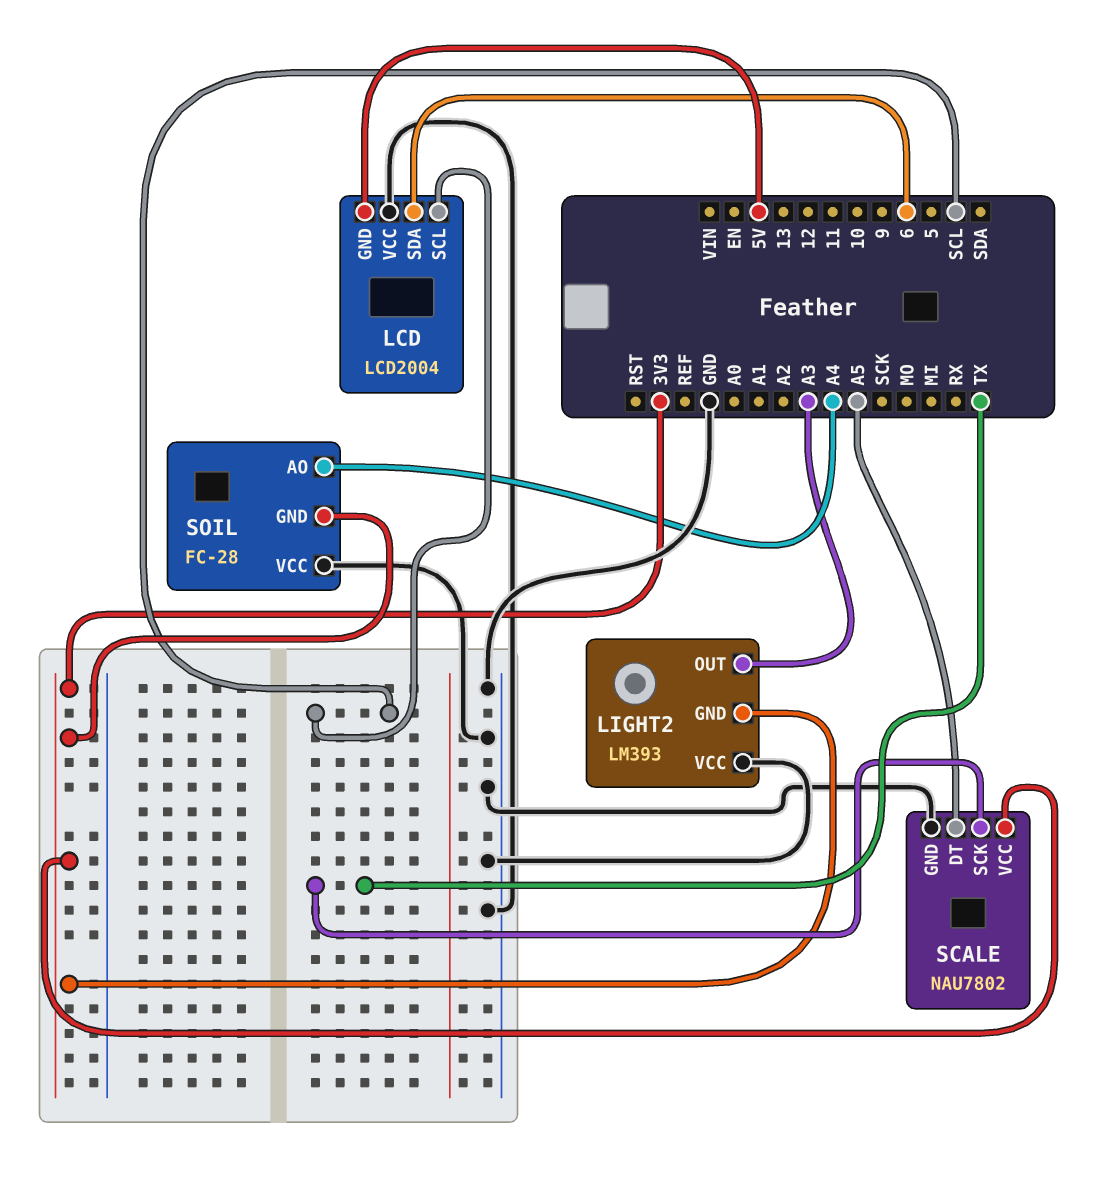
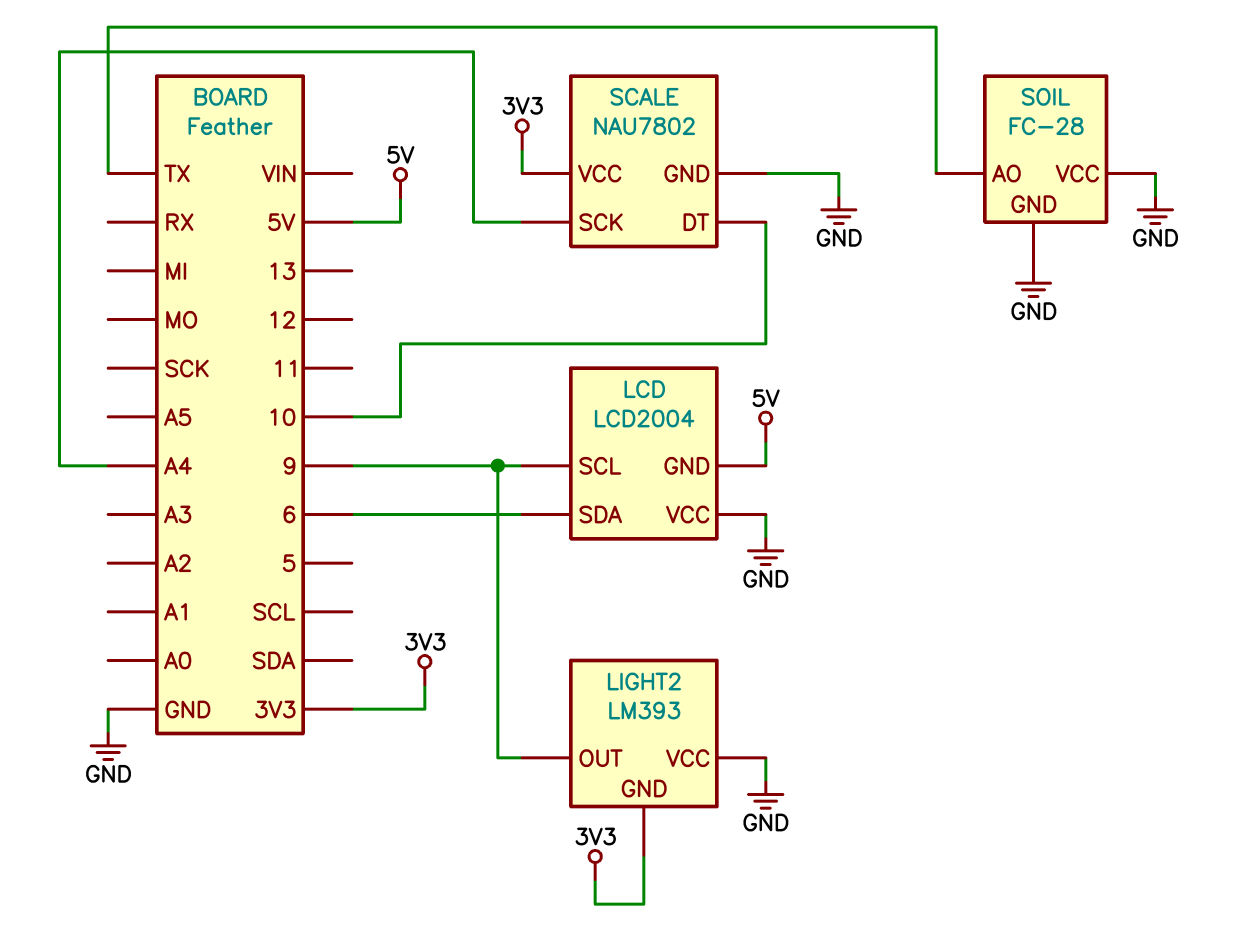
LCD pin SCL: SCL -> 9
LIGHT2 pin OUT: A3 -> 9
SCALE pin DT: A5 -> 10
SCALE pin SCK: TX -> A4
SOIL pin AO: A4 -> TX
SOIL pin GND: 3V3 -> GND

